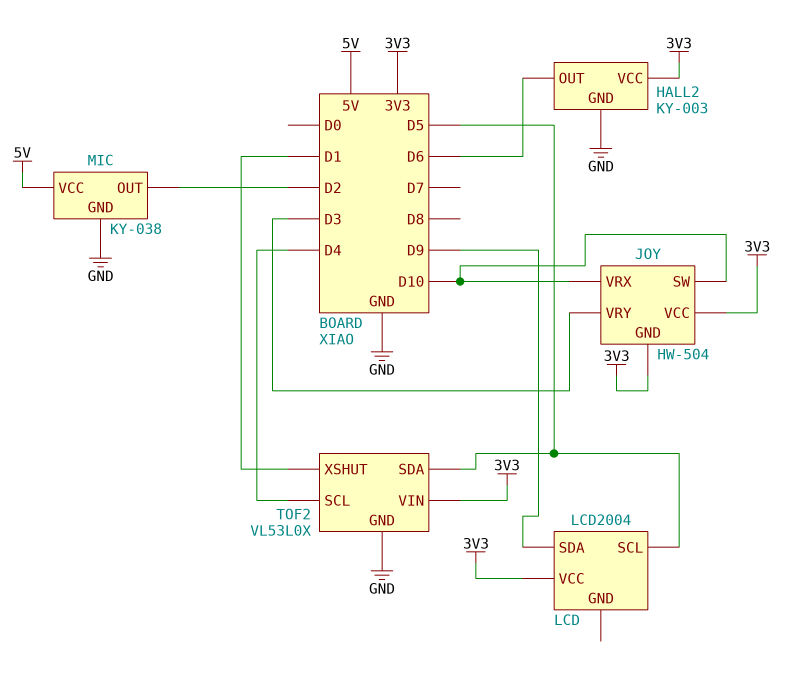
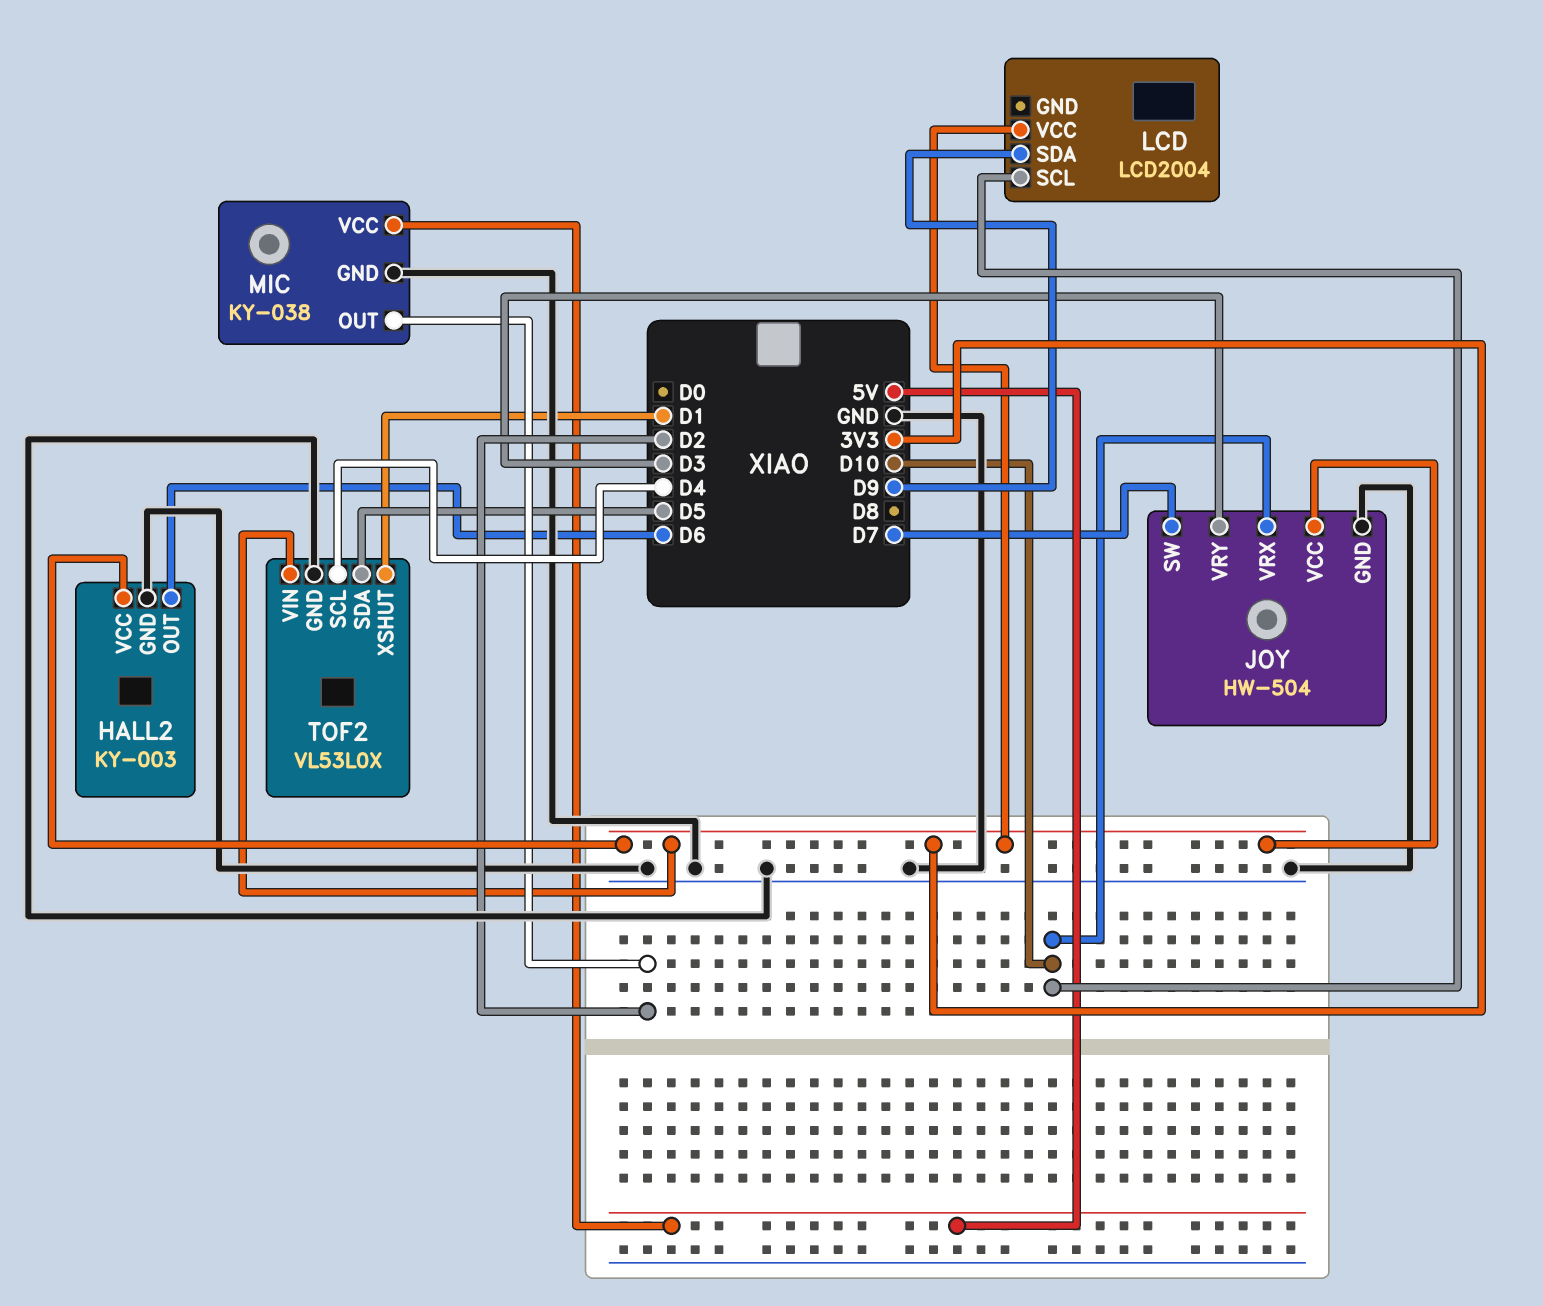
JOY pin GND: 3V3 -> GND
JOY pin SW: D10 -> D7
LCD pin SCL: D5 -> D10

